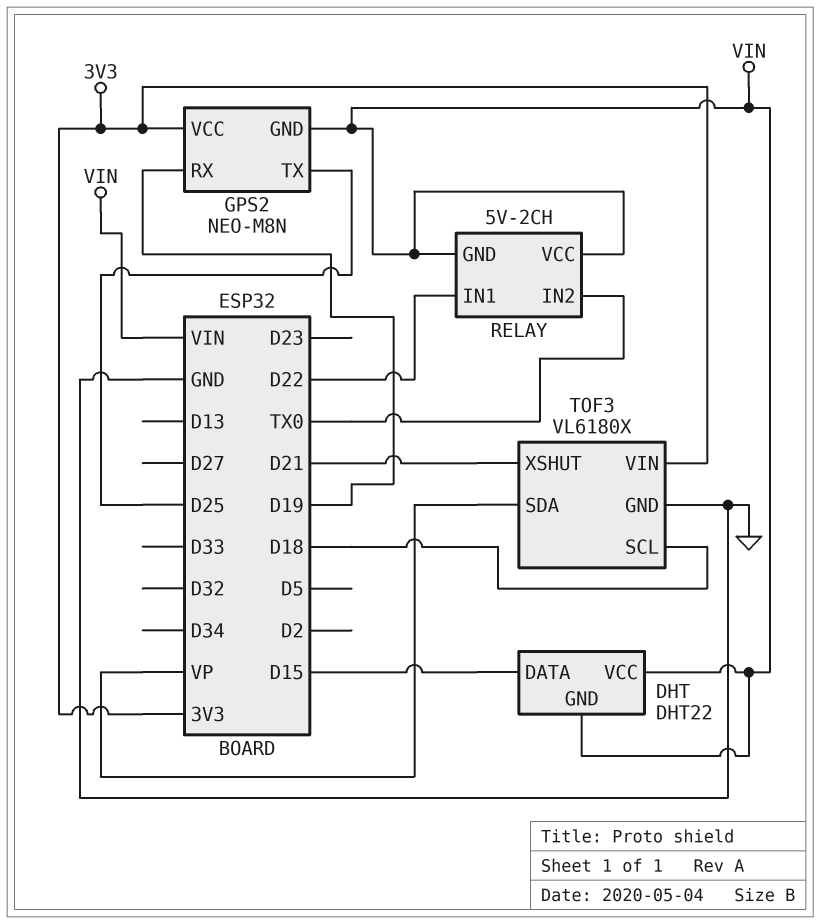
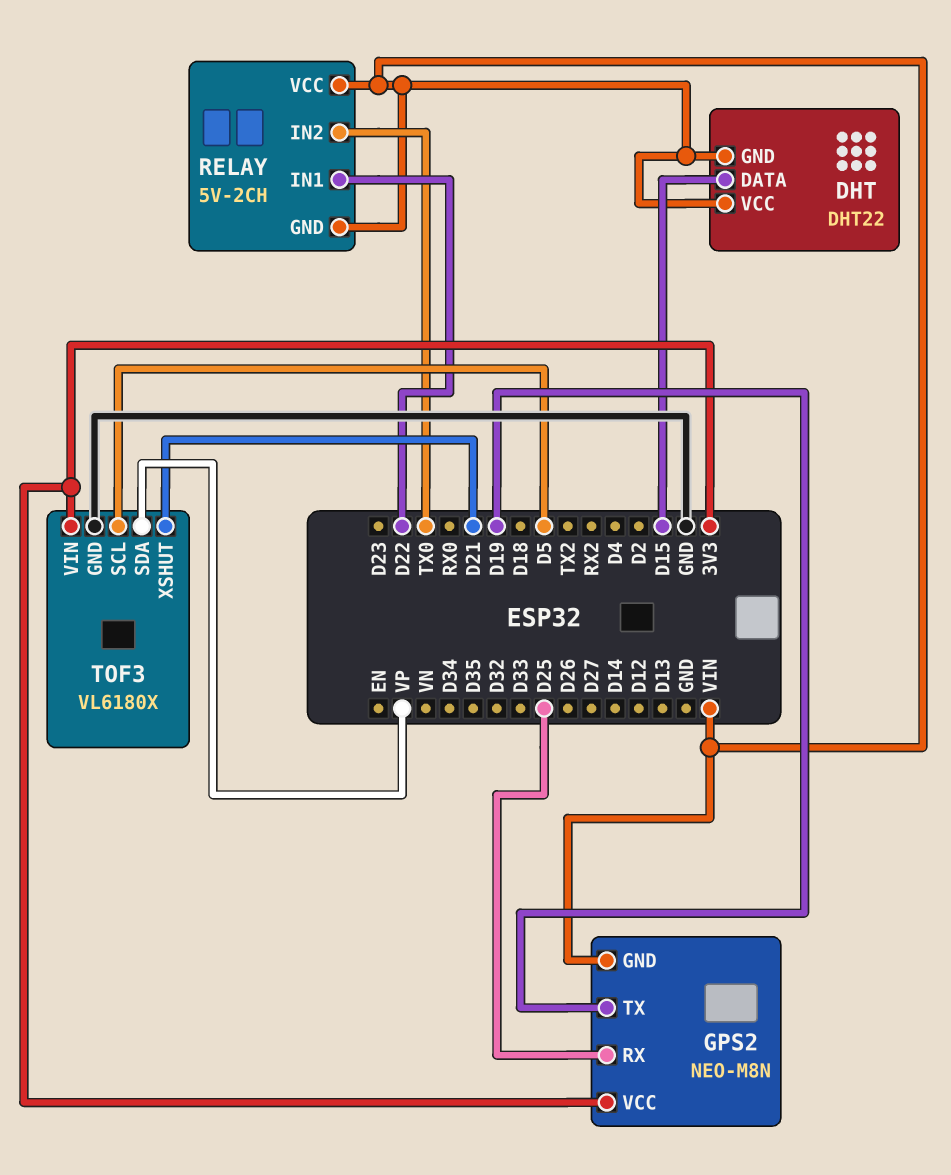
GPS2 pin RX: D19 -> D25
GPS2 pin TX: D25 -> D19
TOF3 pin SCL: D18 -> D5

